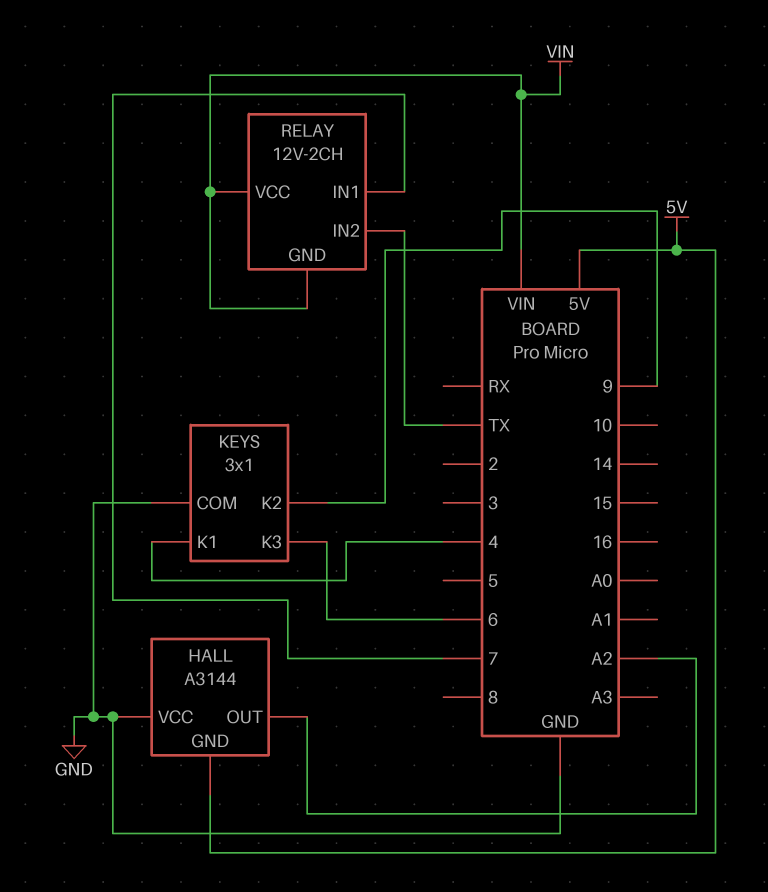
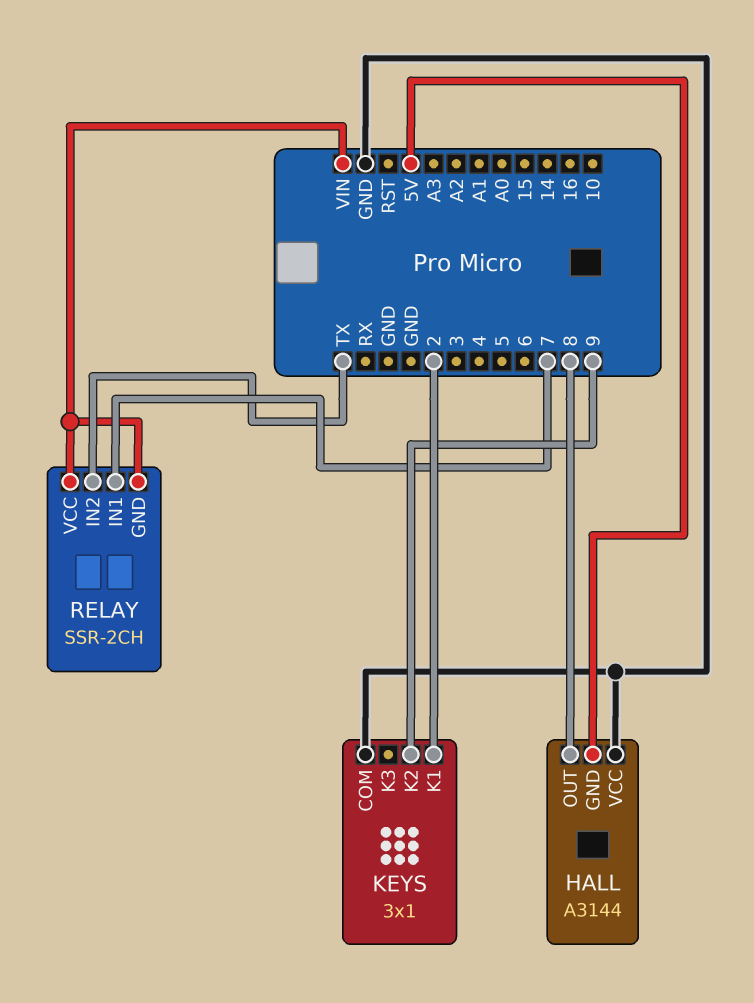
HALL pin OUT: A2 -> 8
KEYS pin K1: 4 -> 2
KEYS pin K3: 6 -> none
RELAY: 12V-2CH -> SSR-2CH

